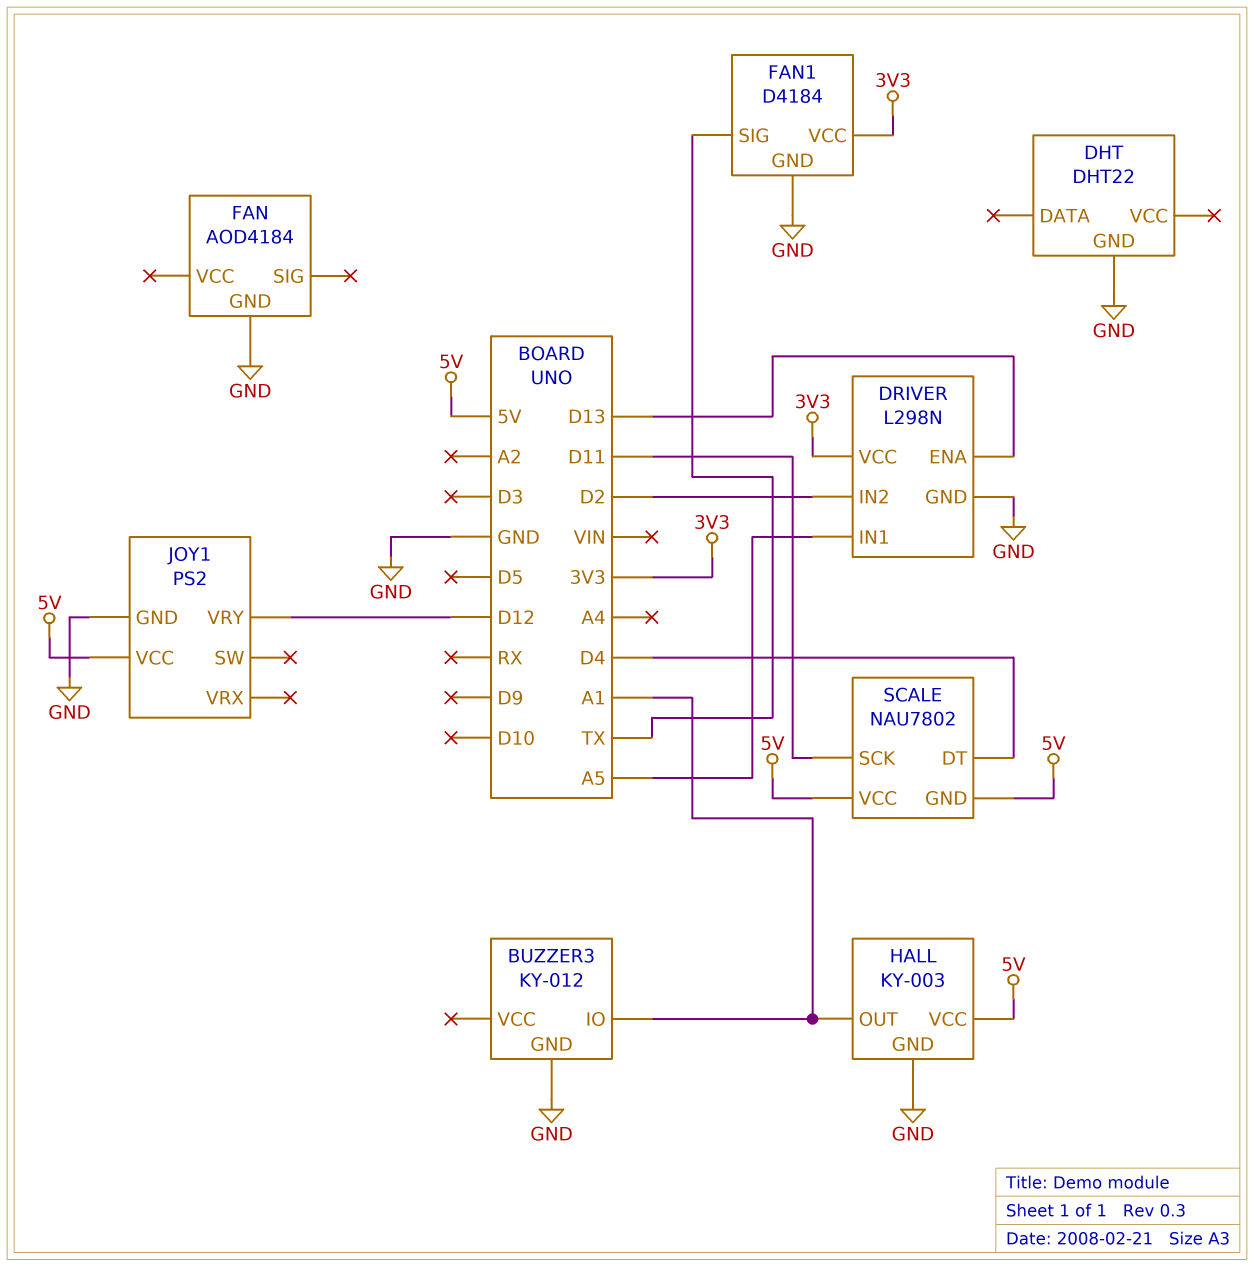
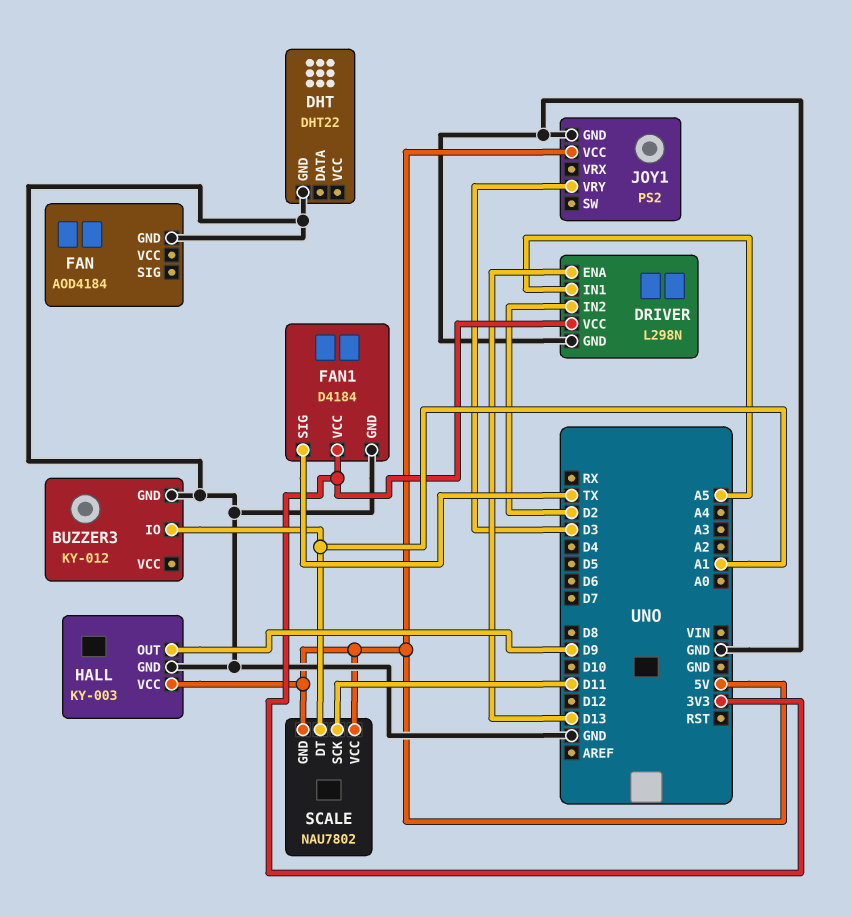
HALL pin OUT: A1 -> D9
JOY1 pin VRY: D12 -> D3
SCALE pin DT: D4 -> A1

